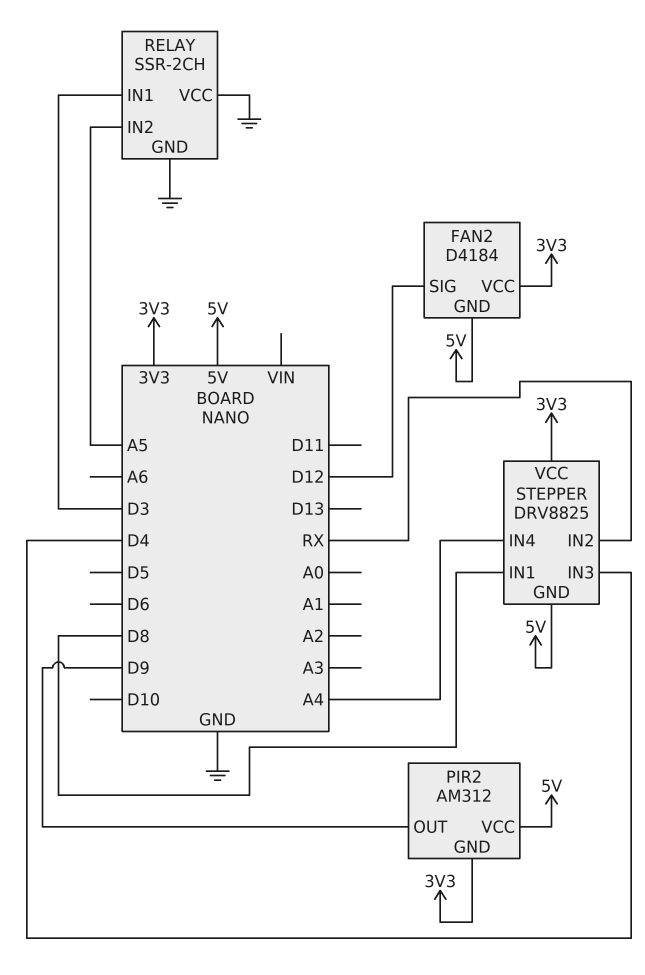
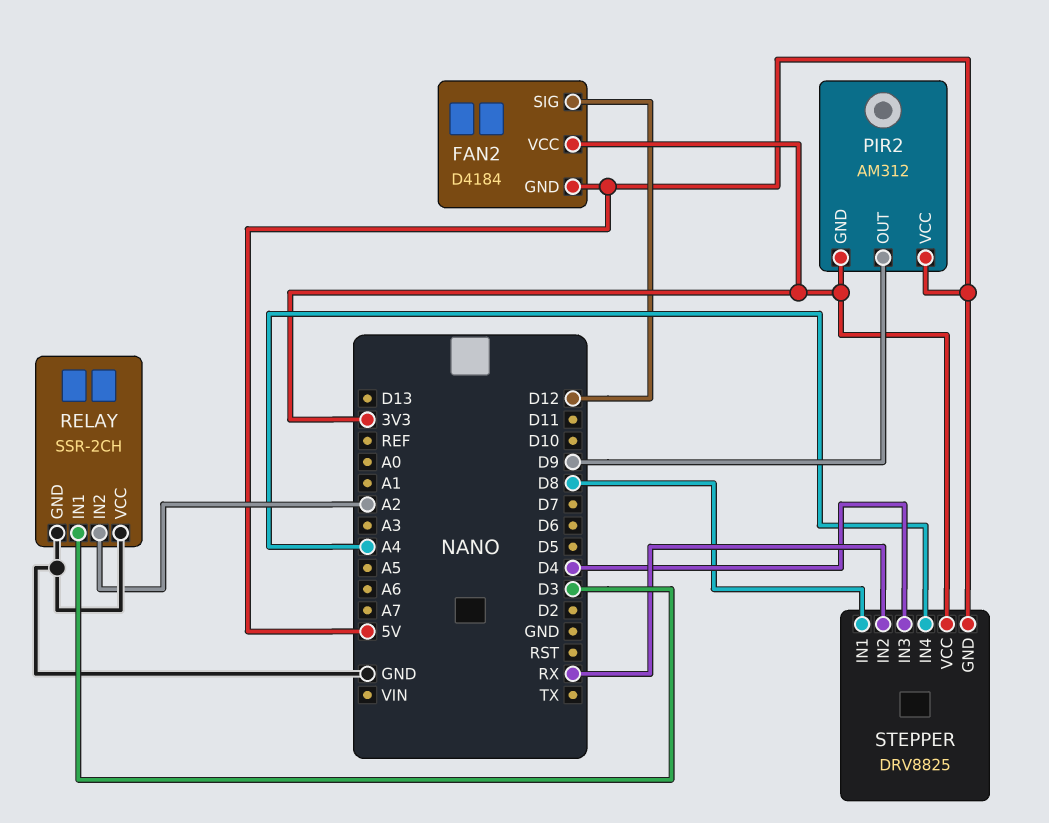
RELAY pin IN2: A5 -> A2

